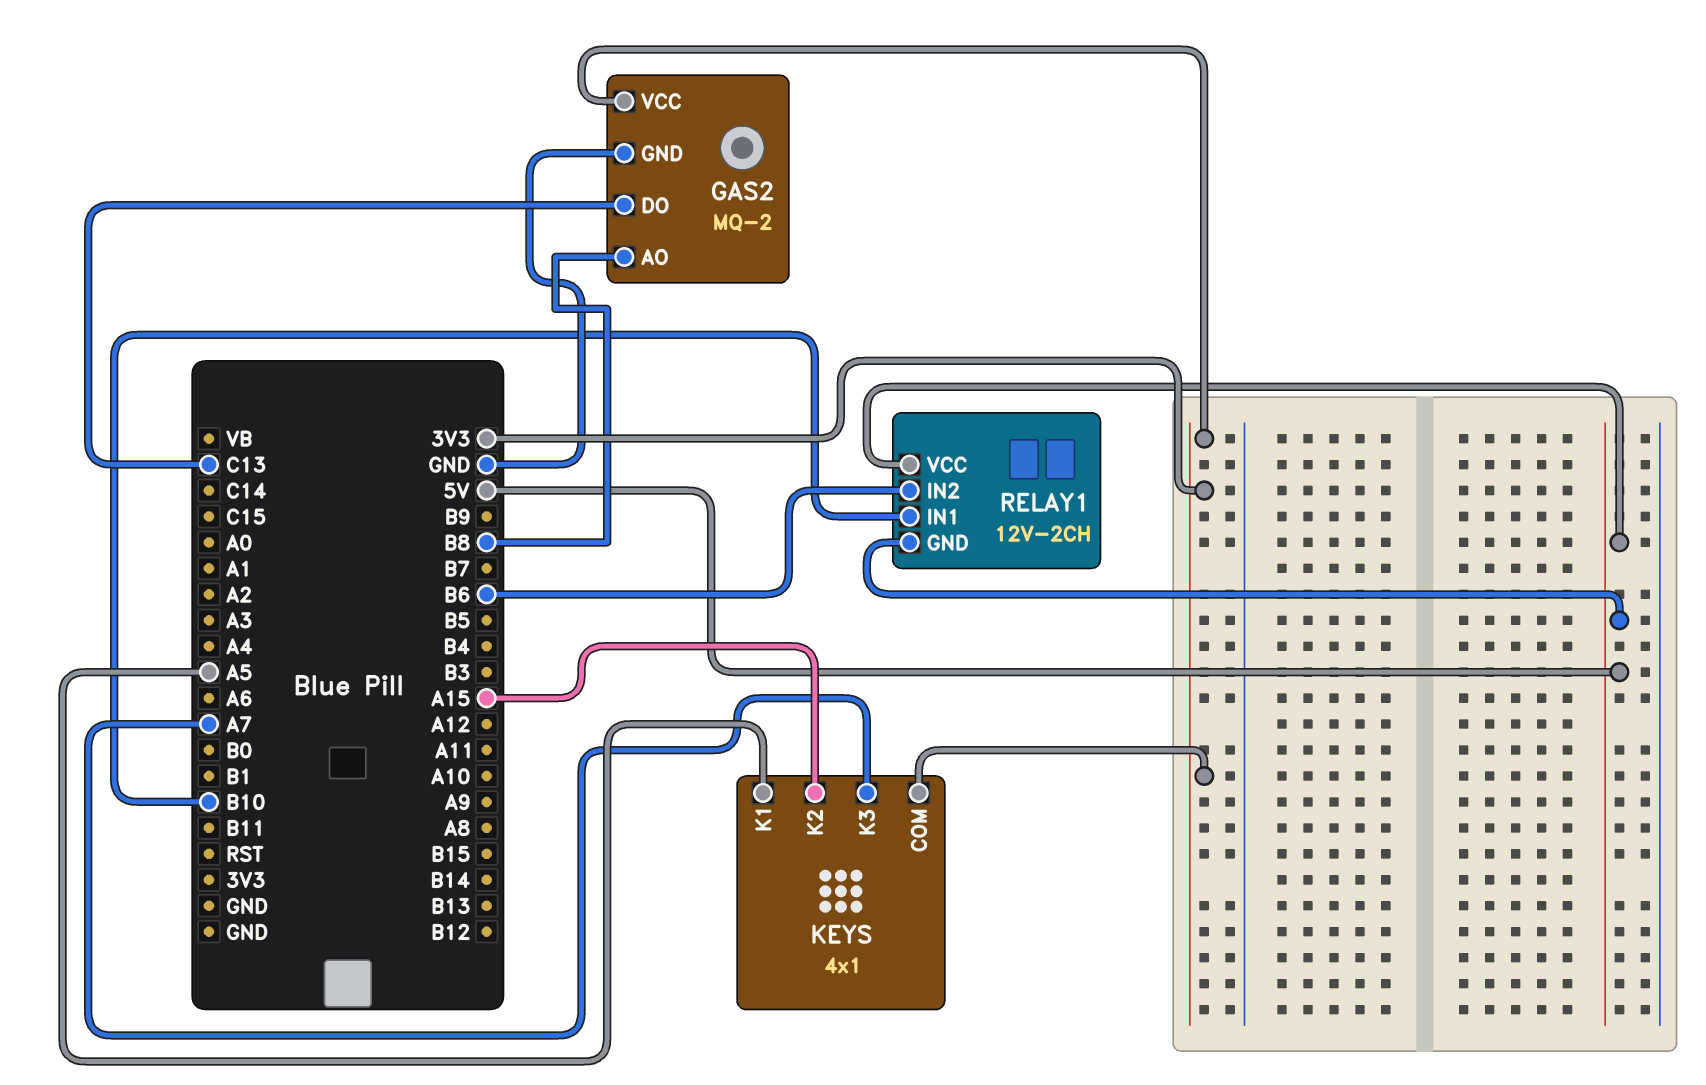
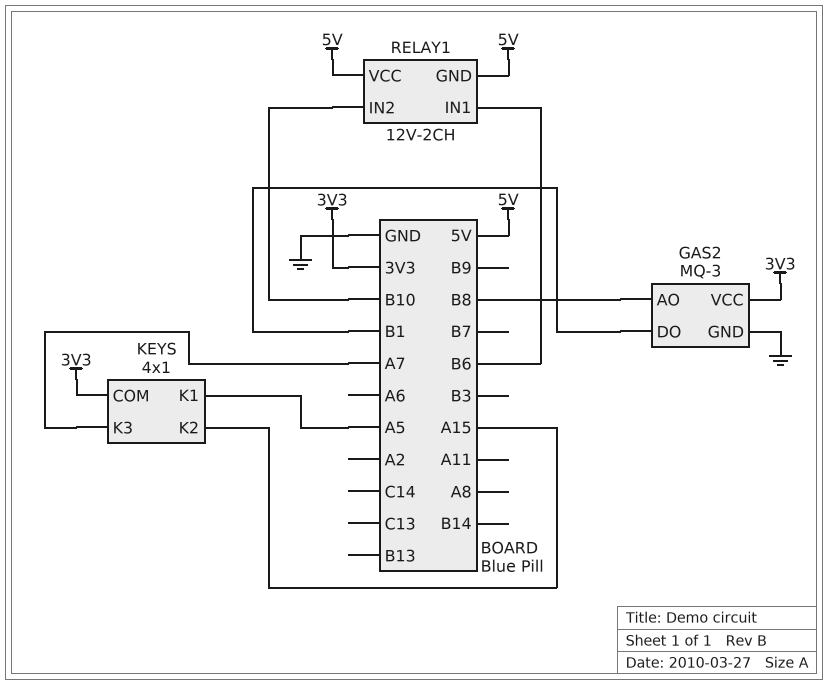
GAS2: MQ-2 -> MQ-3
GAS2 pin DO: C13 -> B1
RELAY1 pin IN1: B10 -> B6
RELAY1 pin IN2: B6 -> B10

